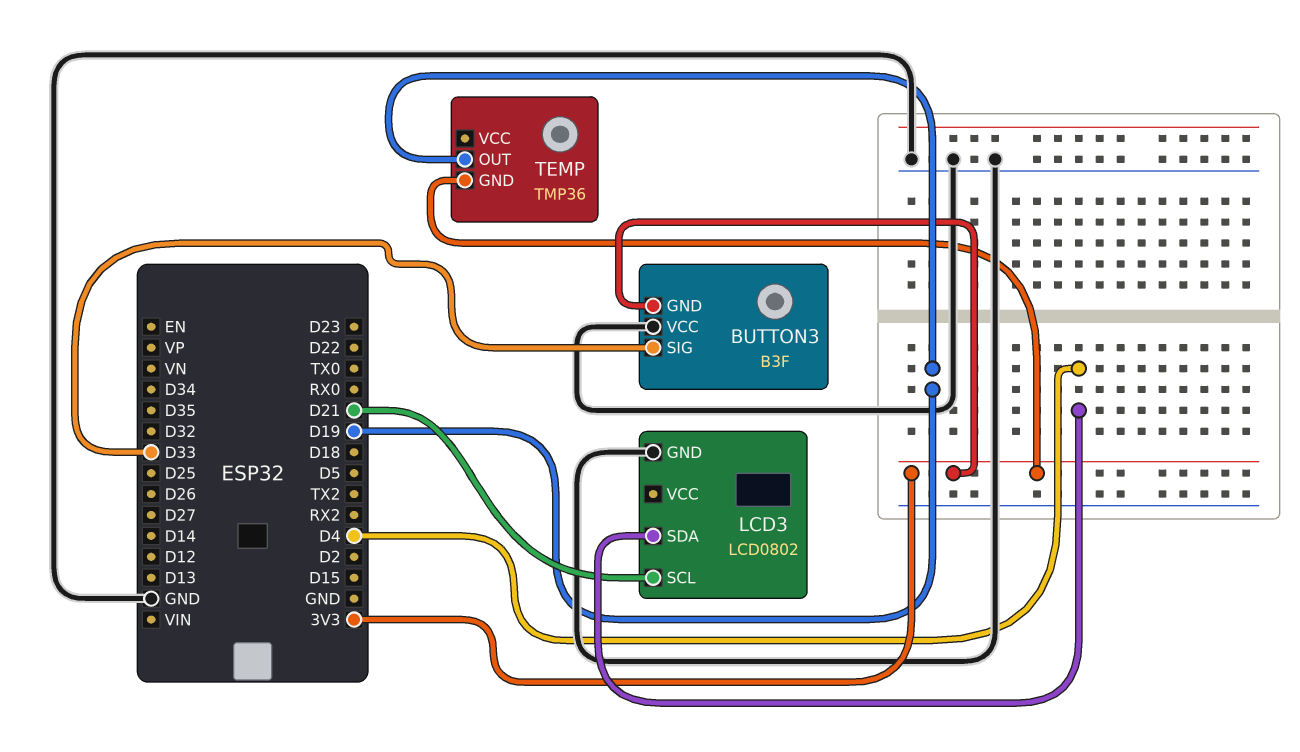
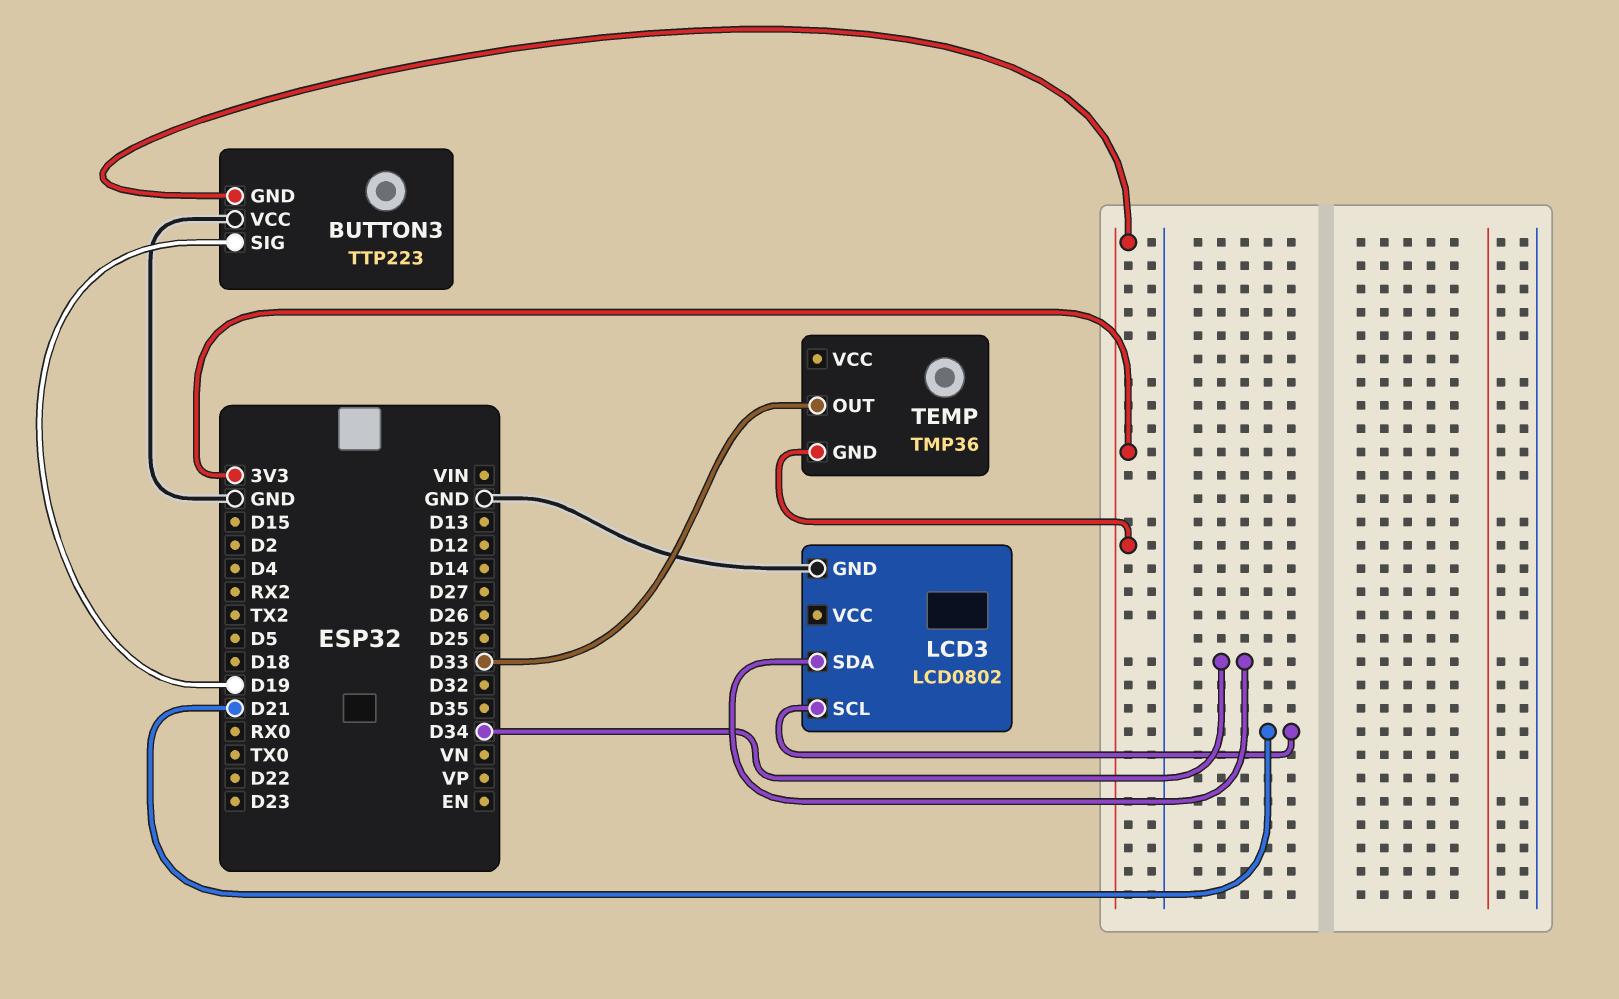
BUTTON3: B3F -> TTP223
BUTTON3 pin SIG: D33 -> D19
LCD3 pin SDA: D4 -> D34
TEMP pin OUT: D19 -> D33

